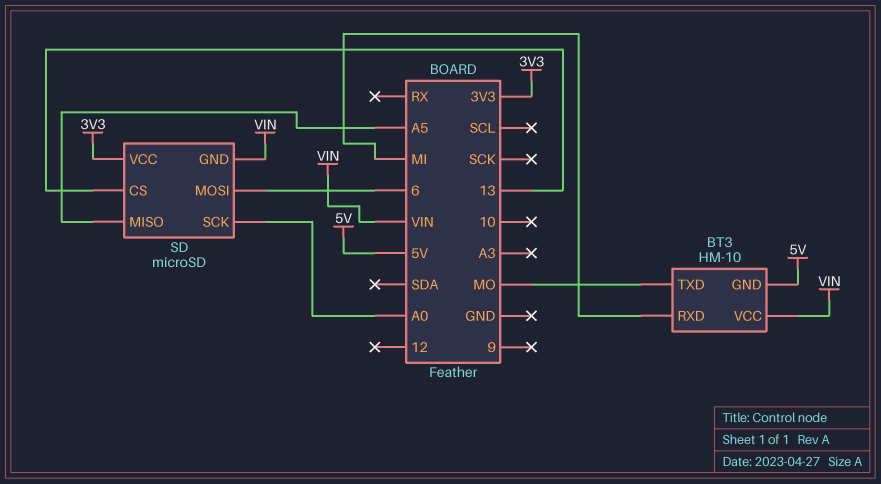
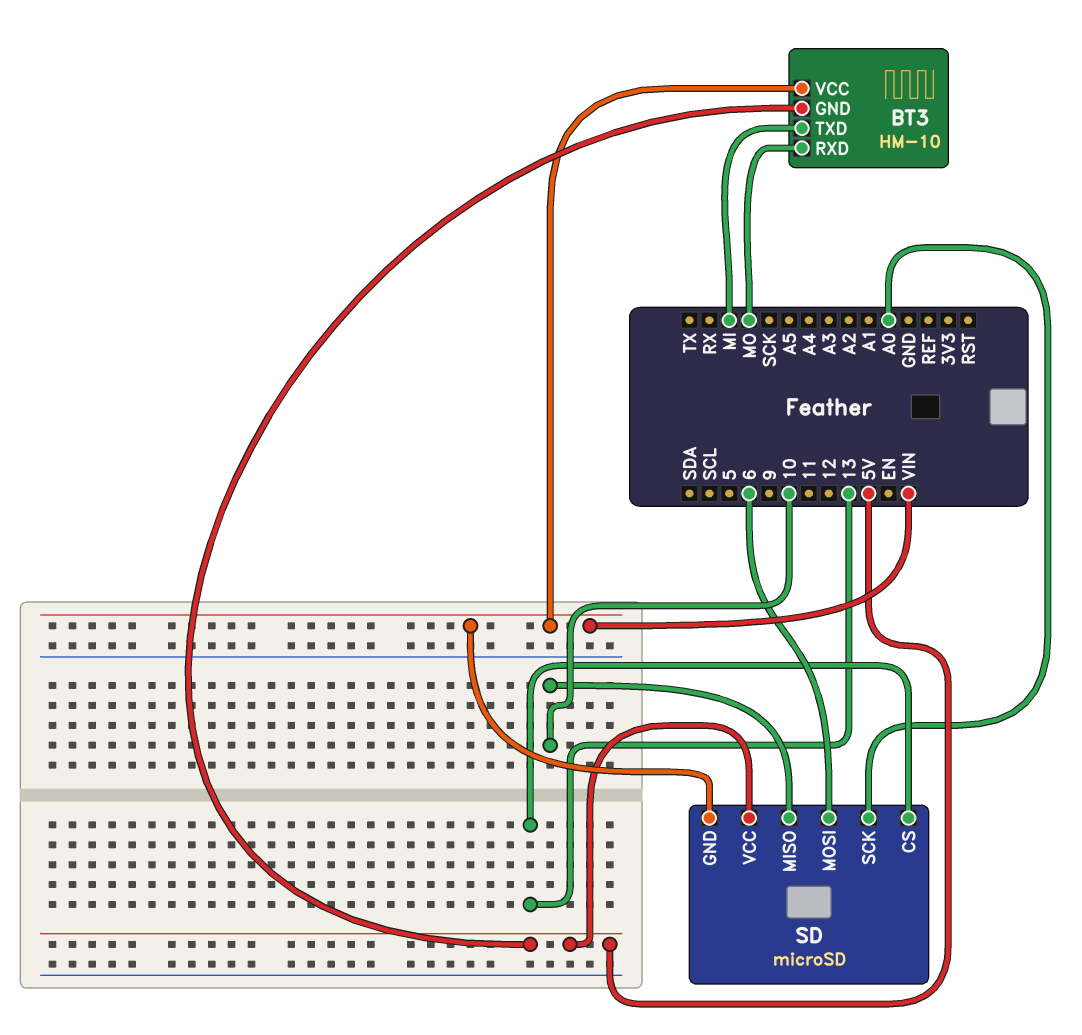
BT3 pin RXD: MI -> MO
BT3 pin TXD: MO -> MI
SD pin MISO: A5 -> 10
SD pin VCC: 3V3 -> 5V

